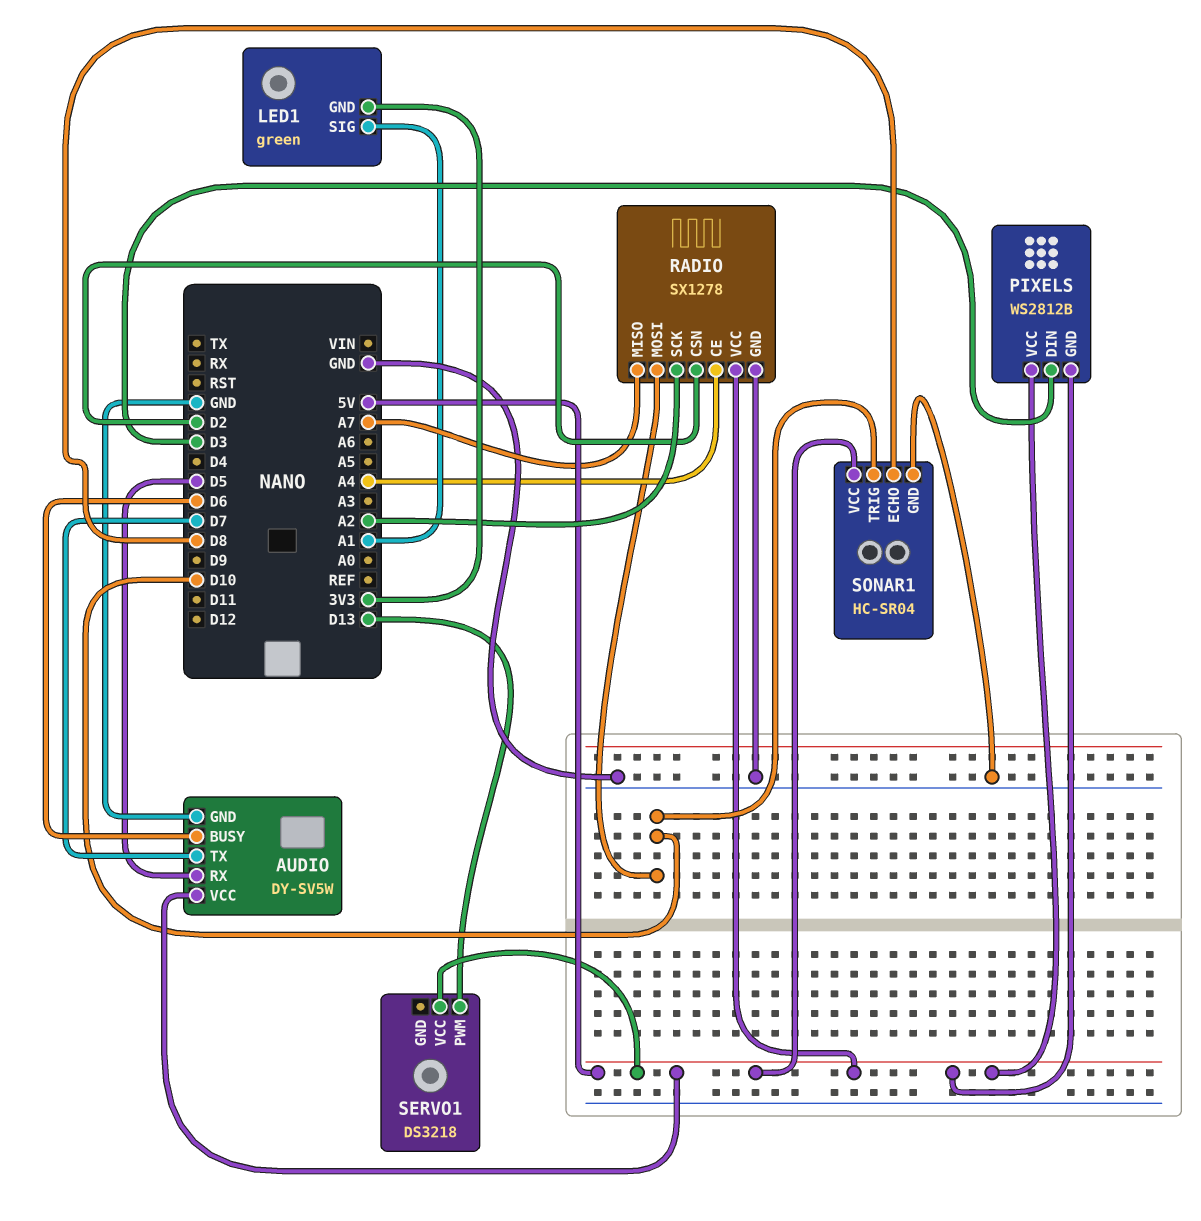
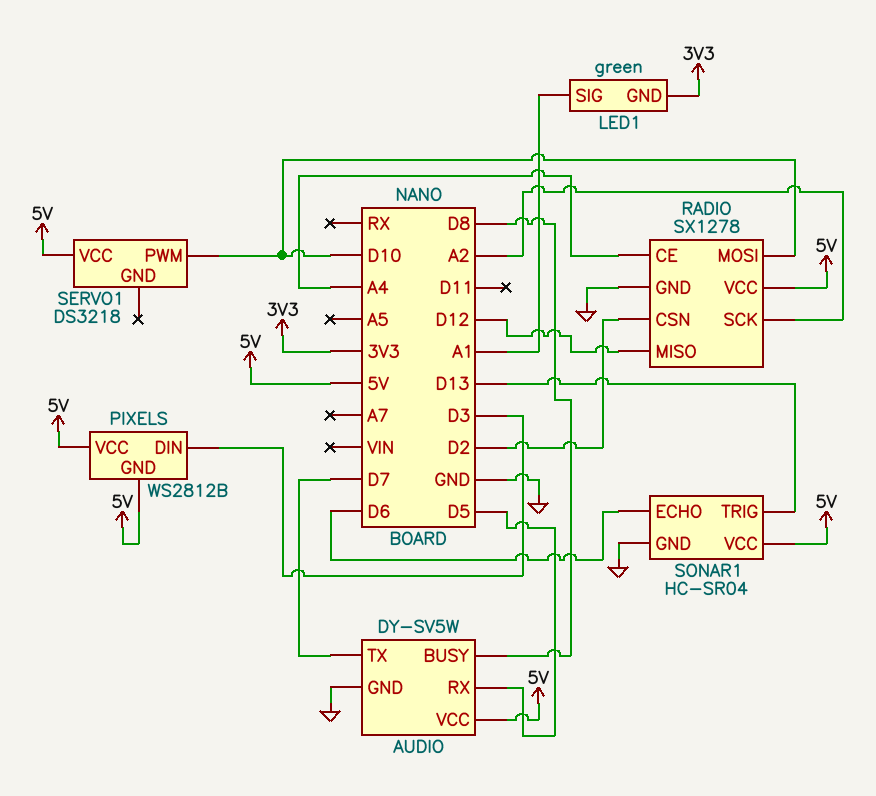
AUDIO pin BUSY: D6 -> D8
RADIO pin MISO: A7 -> D12
SERVO1 pin PWM: D13 -> D10
SONAR1 pin ECHO: D8 -> D6
SONAR1 pin TRIG: D10 -> D13

